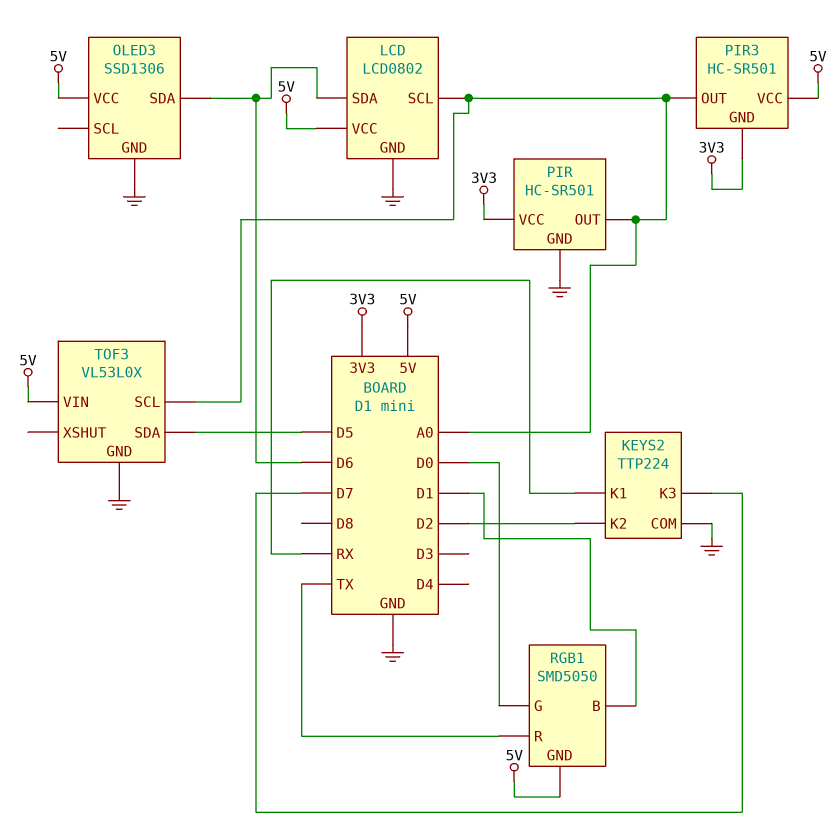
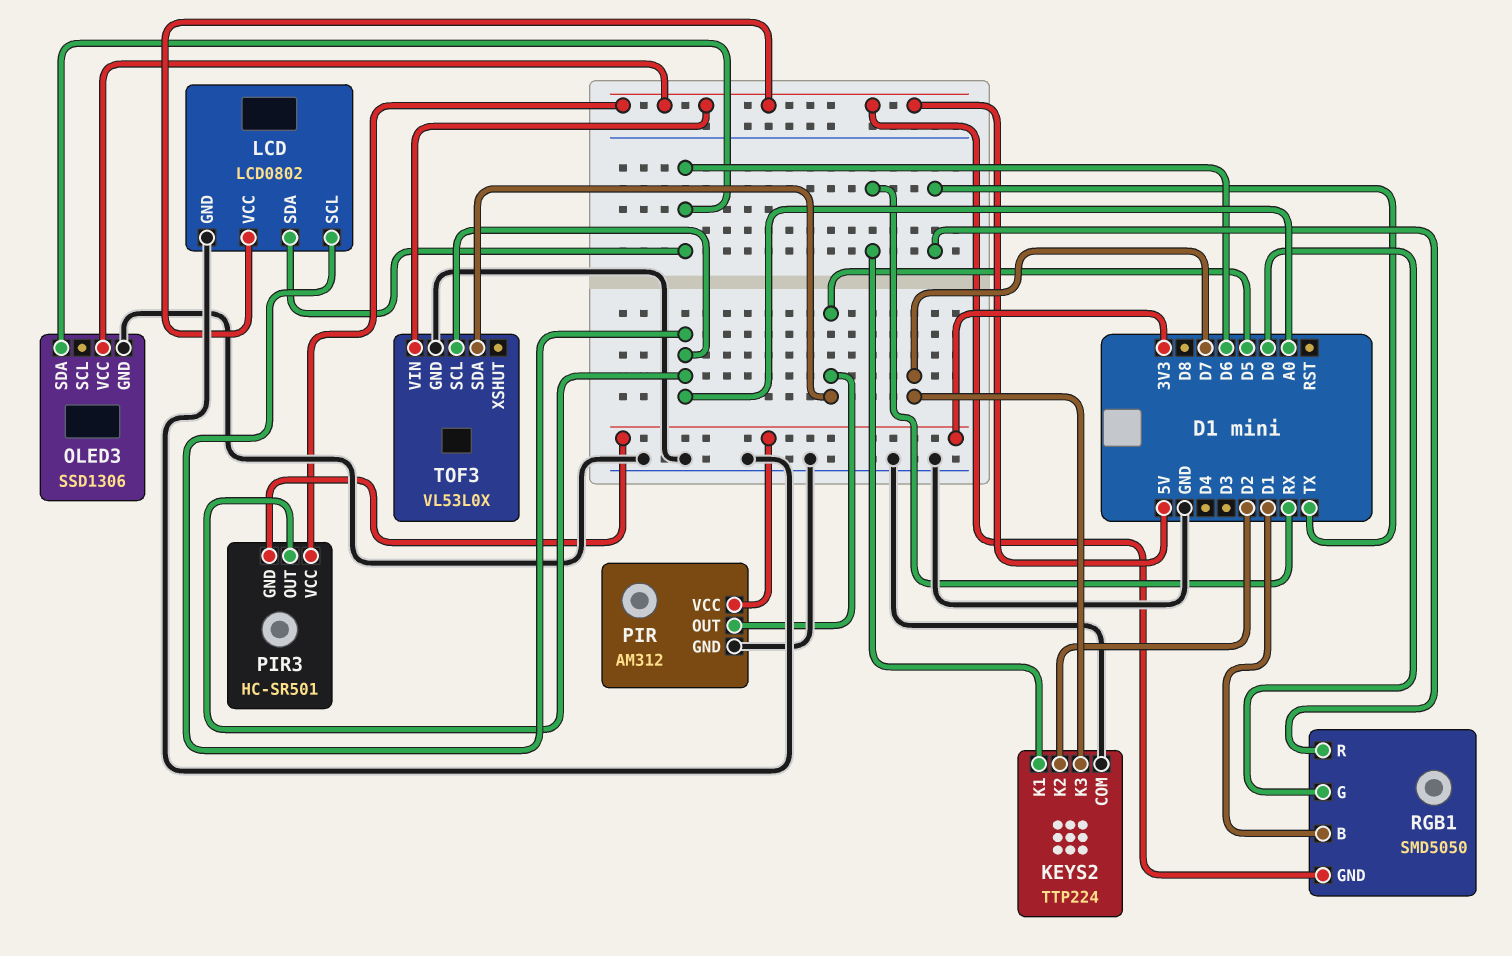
PIR: HC-SR501 -> AM312
PIR pin OUT: A0 -> D5

